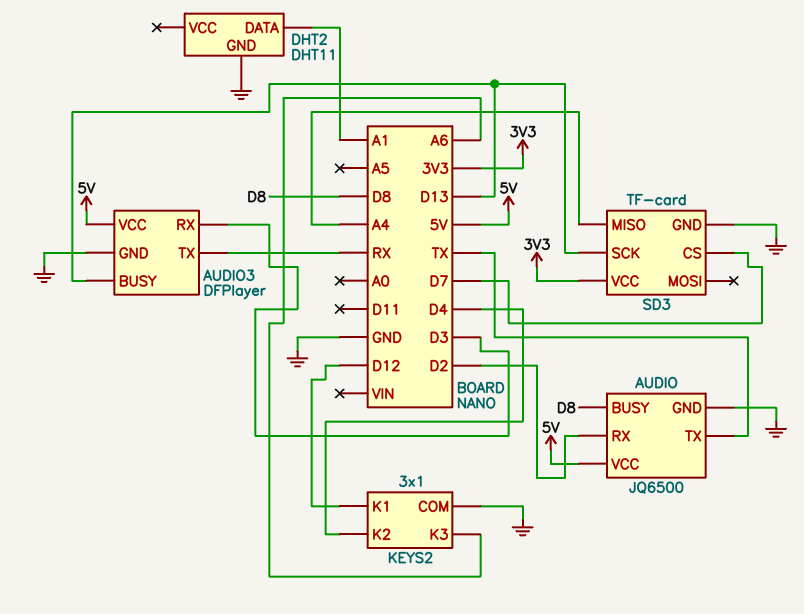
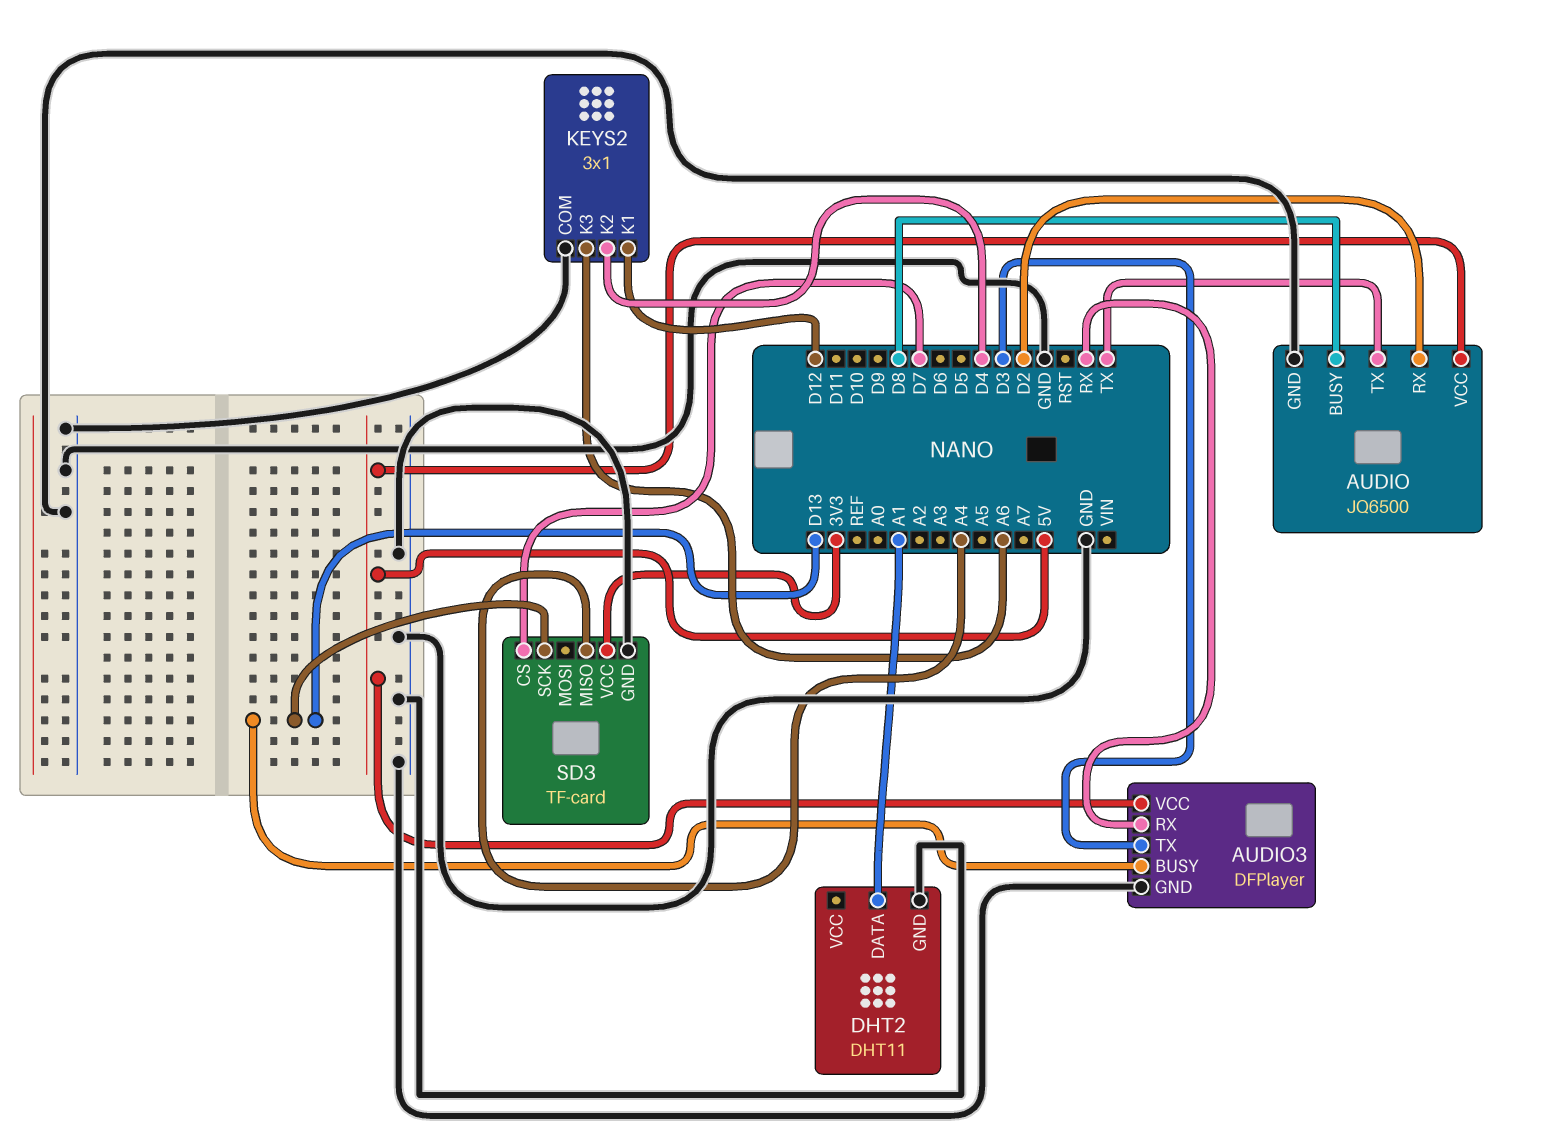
AUDIO3 pin RX: D3 -> RX
AUDIO3 pin TX: RX -> D3

